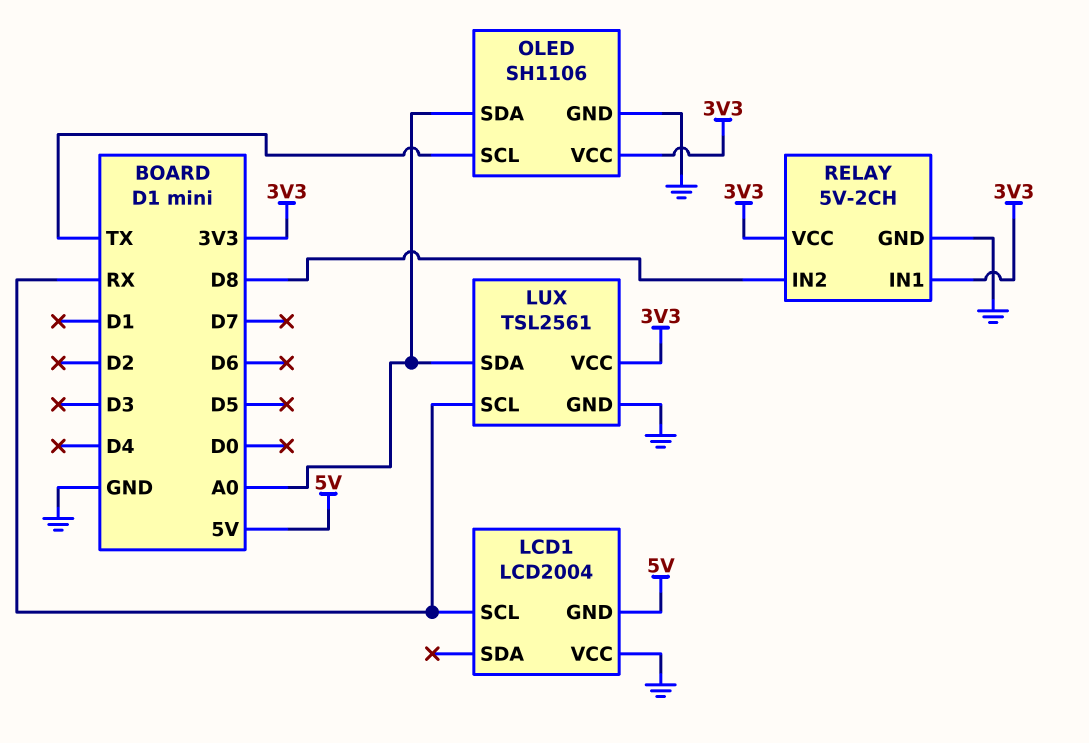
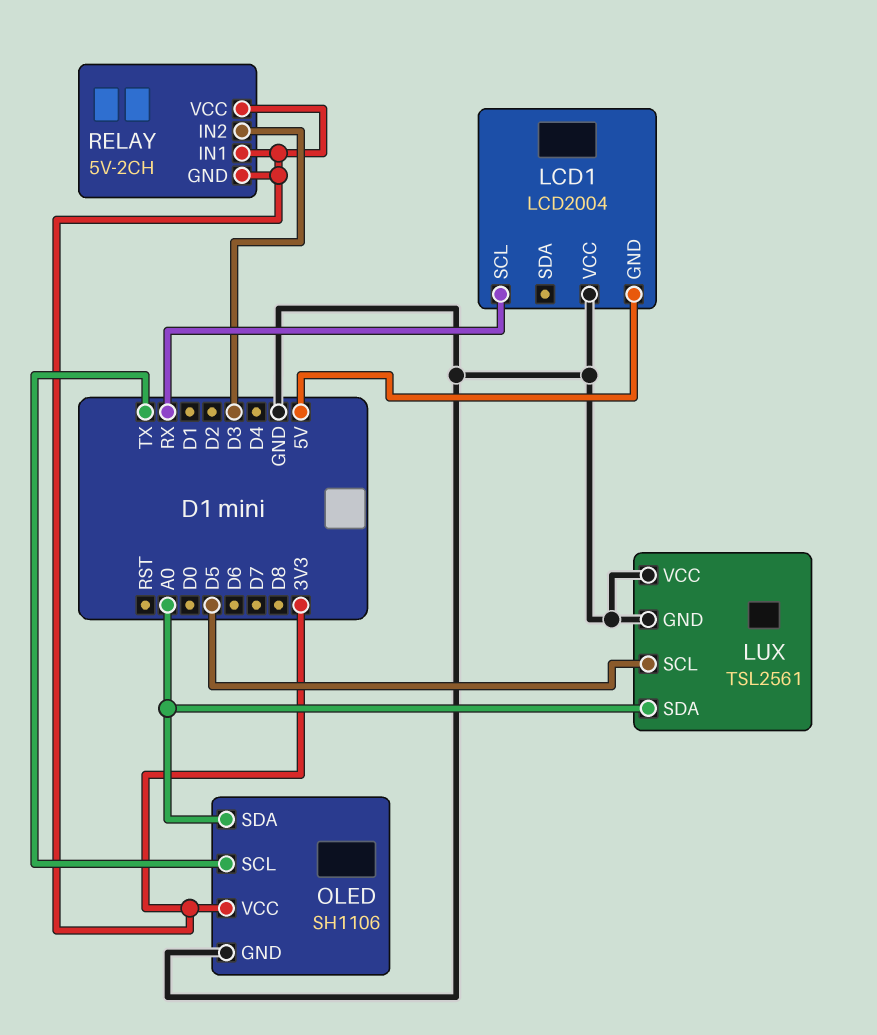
LUX pin SCL: RX -> D5
LUX pin VCC: 3V3 -> GND
RELAY pin GND: GND -> 3V3
RELAY pin IN2: D8 -> D3

